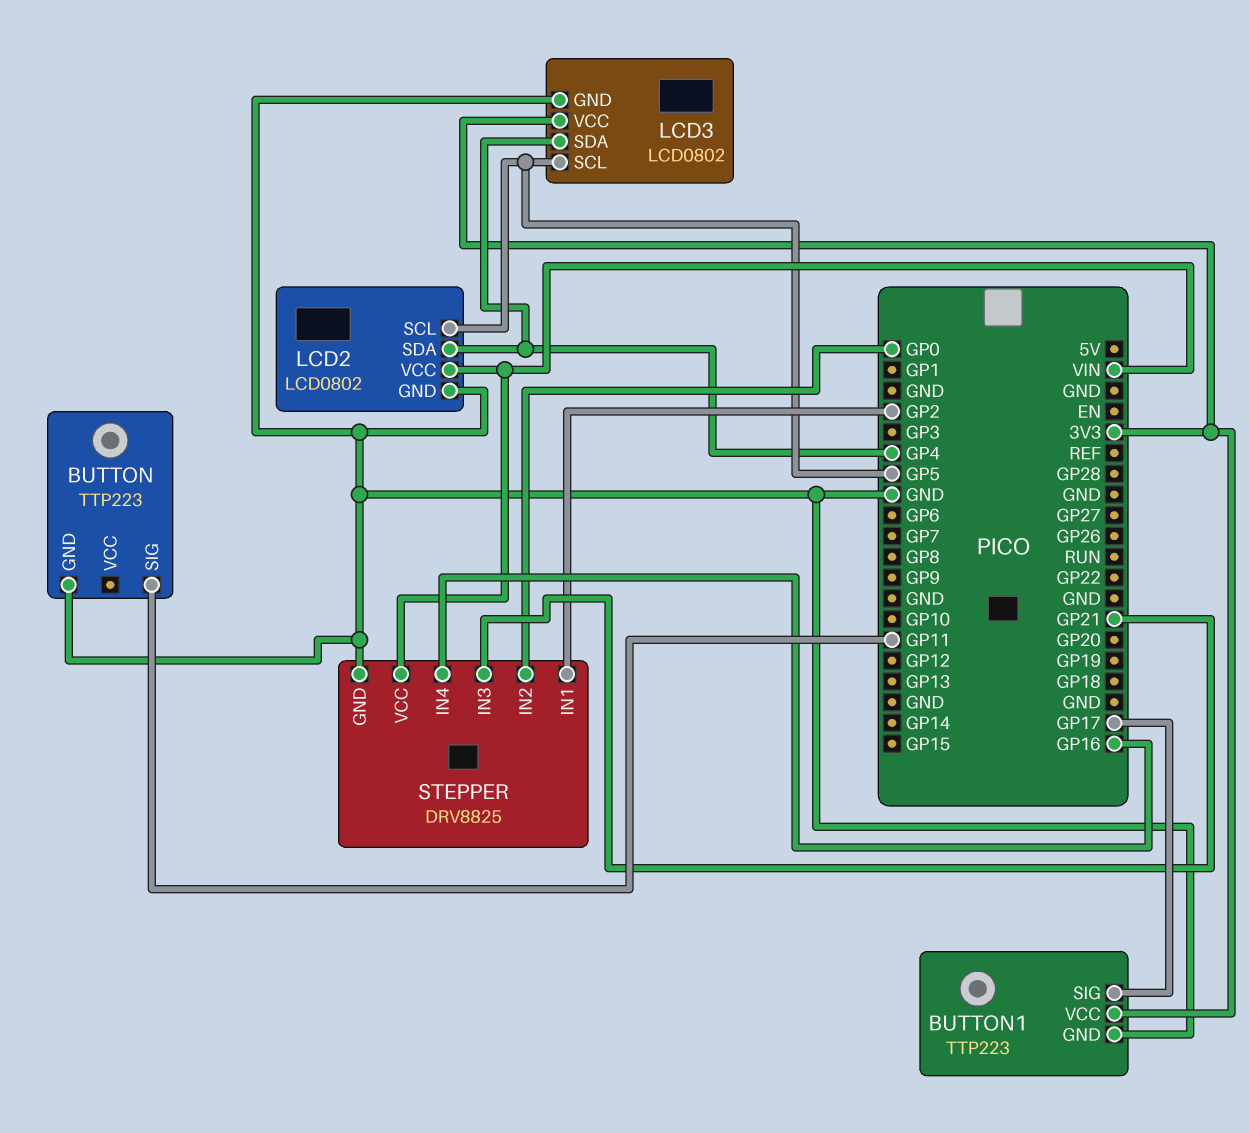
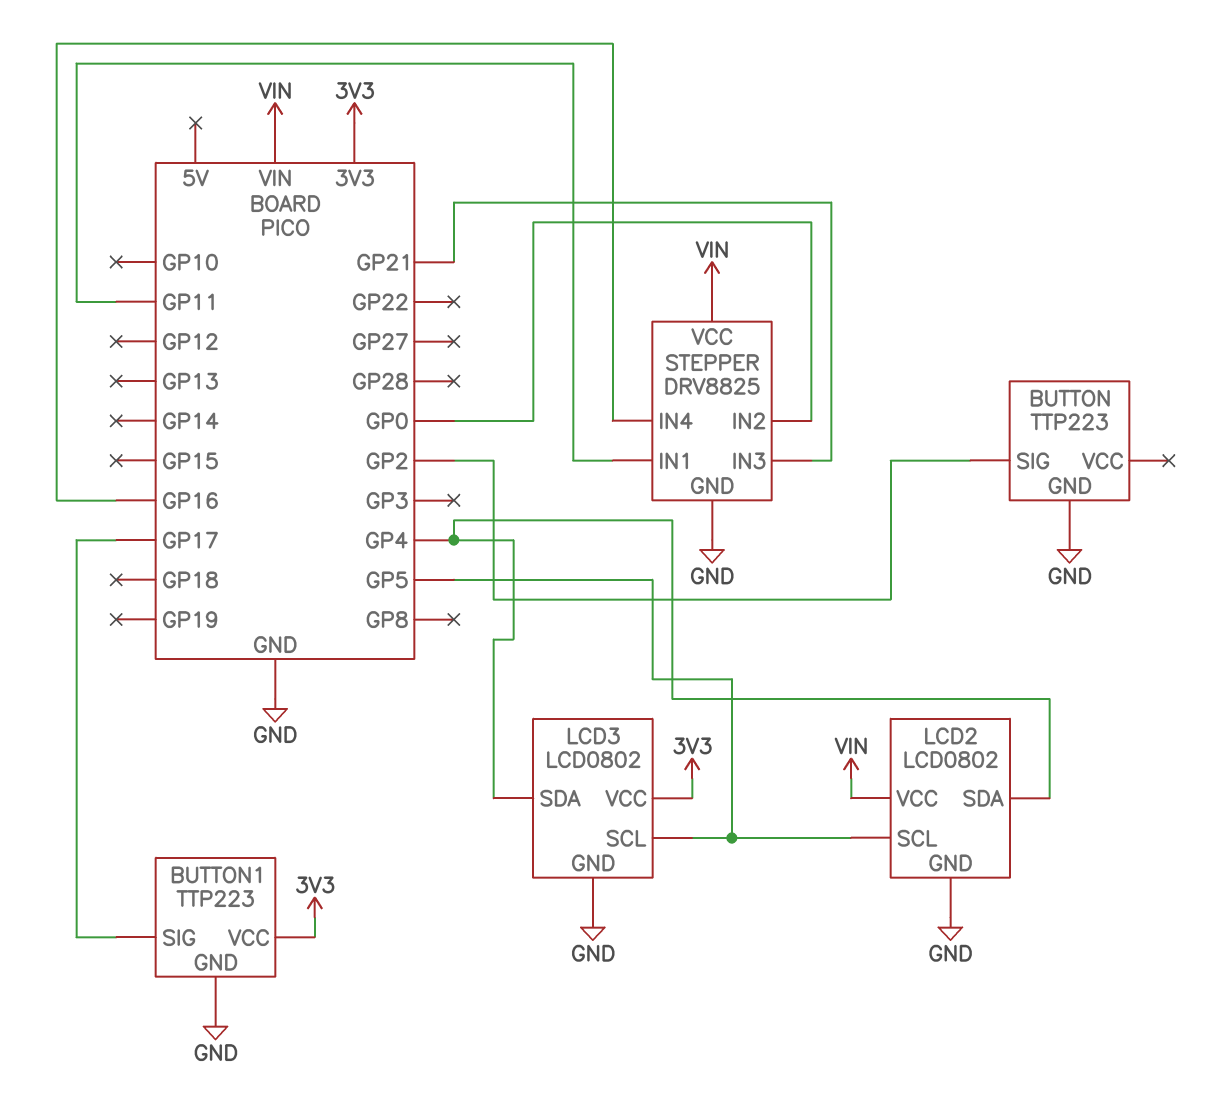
BUTTON pin SIG: GP11 -> GP2
STEPPER pin IN1: GP2 -> GP11

